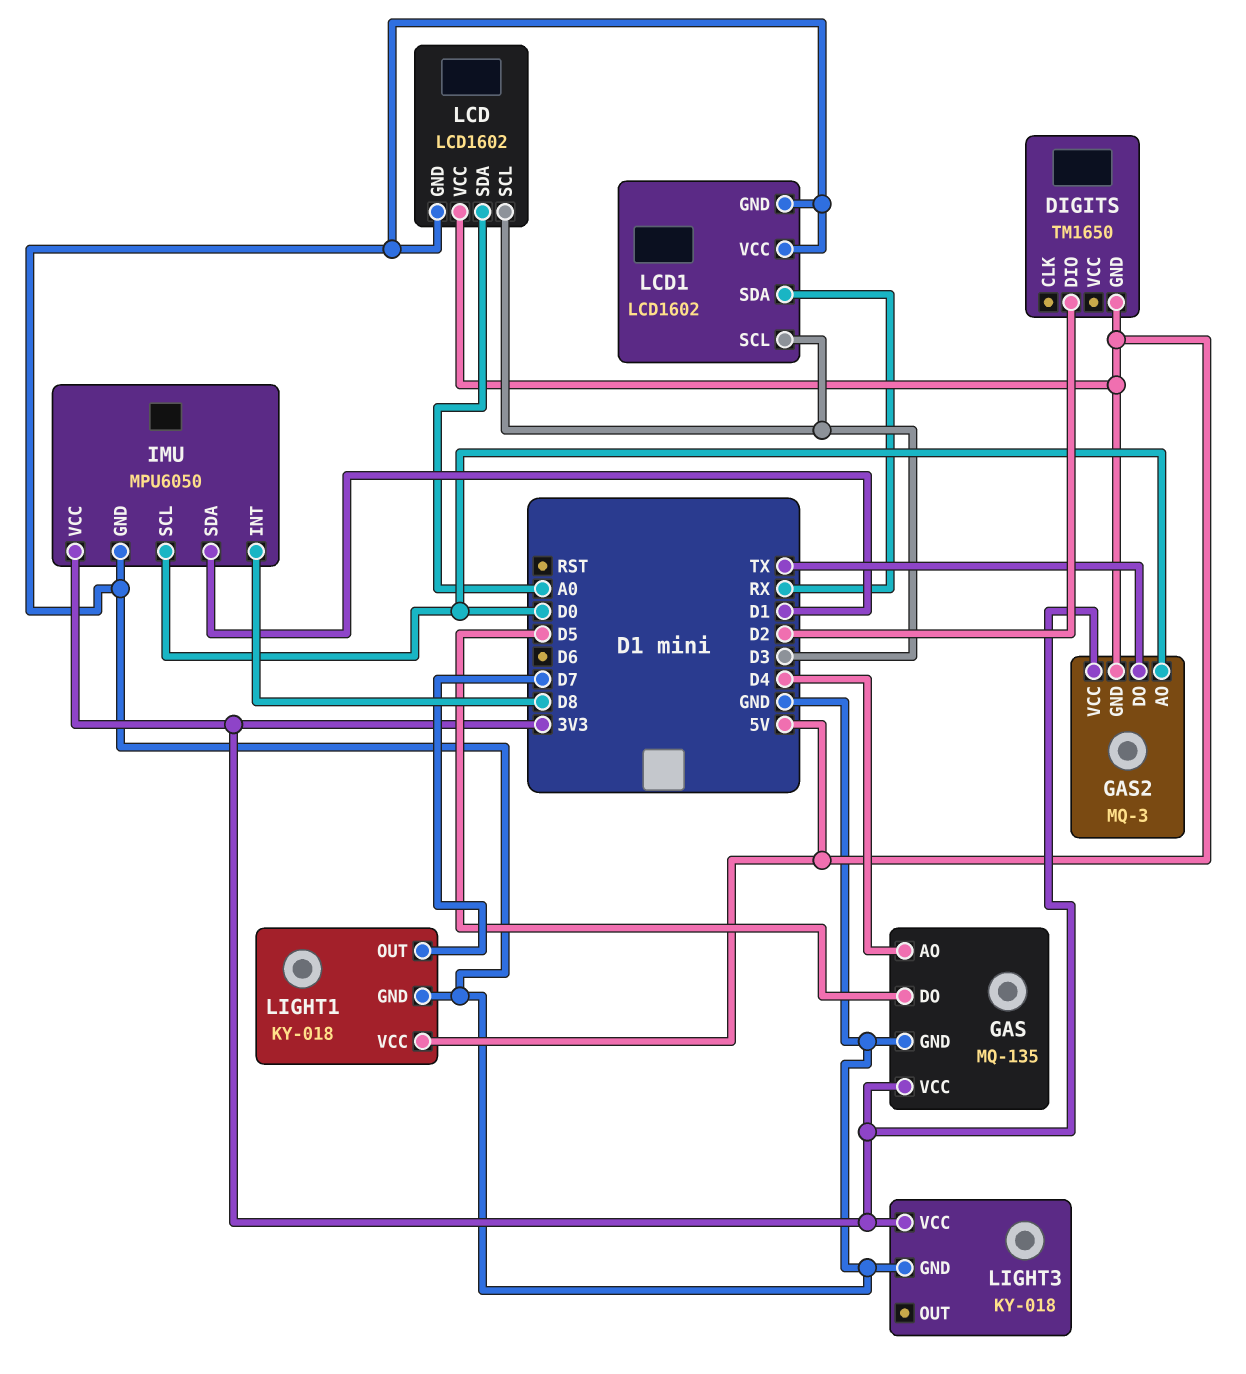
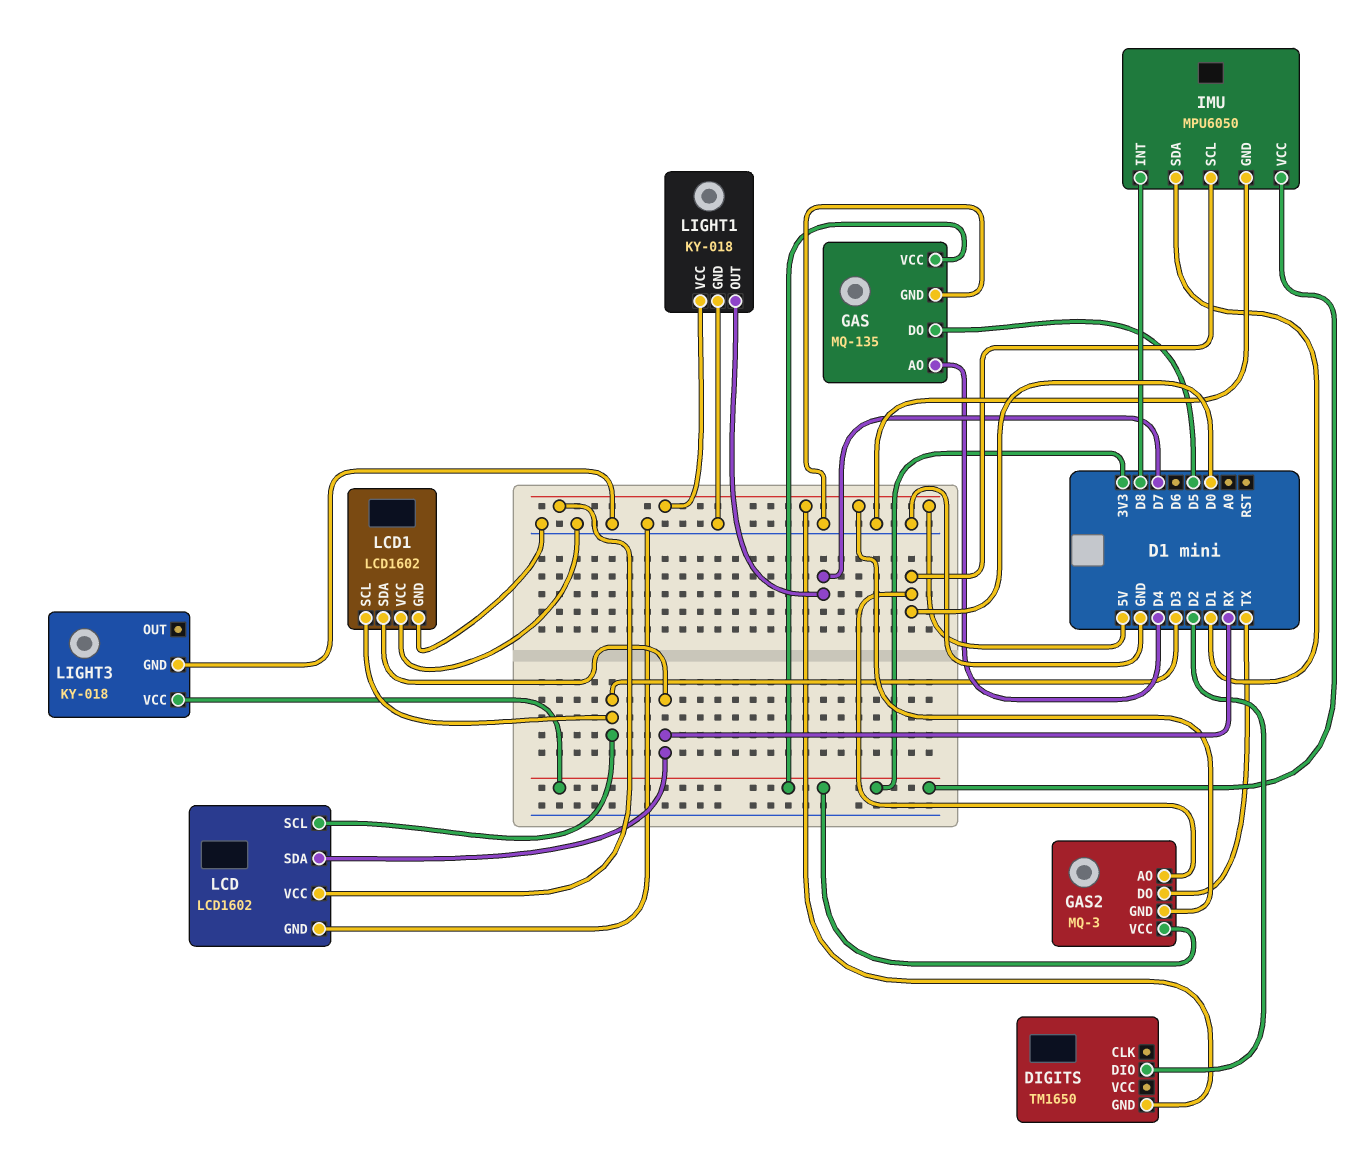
LCD pin SDA: A0 -> RX

